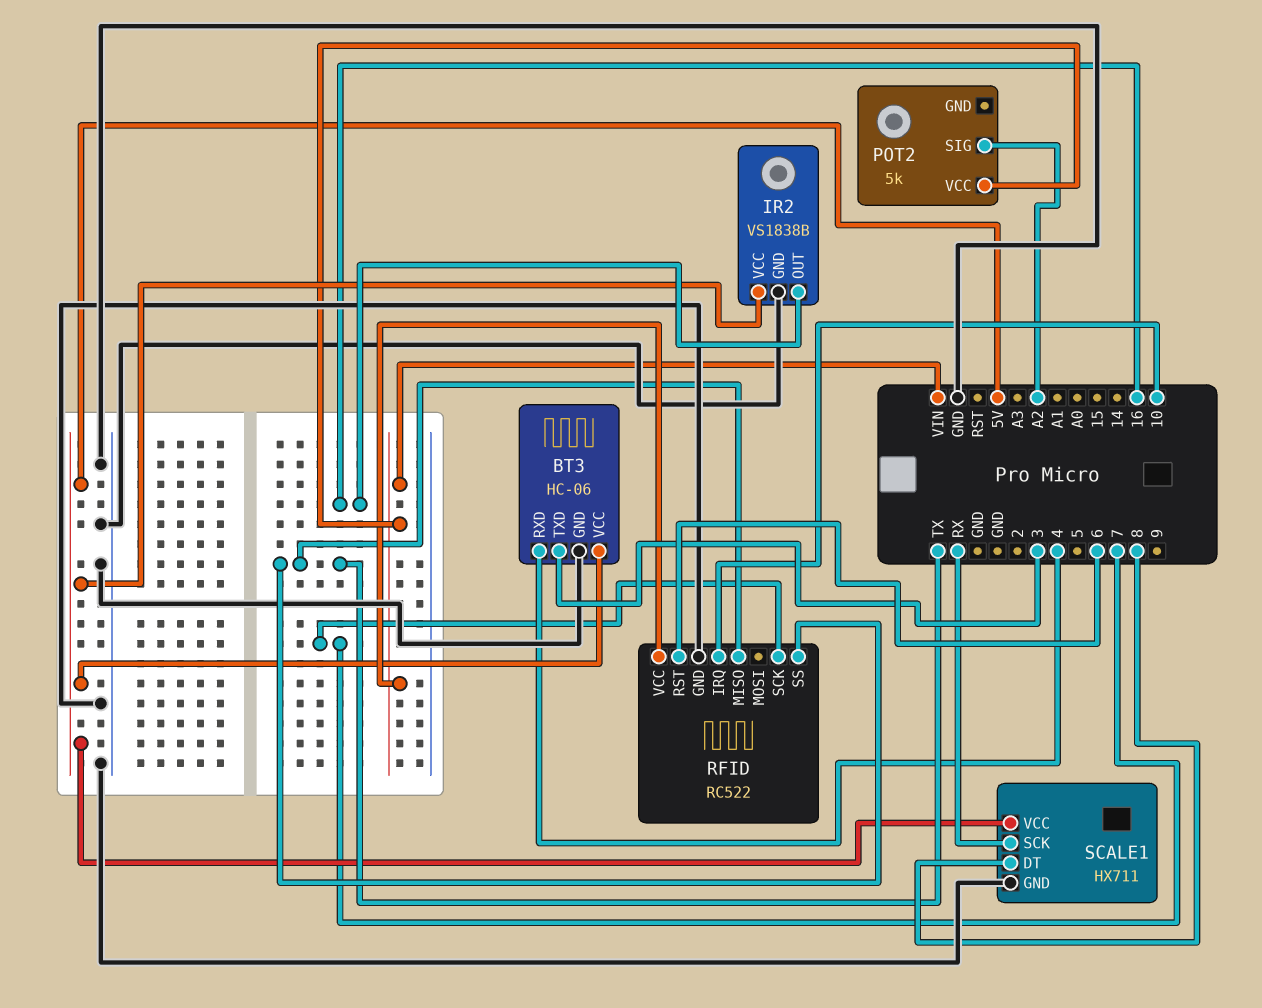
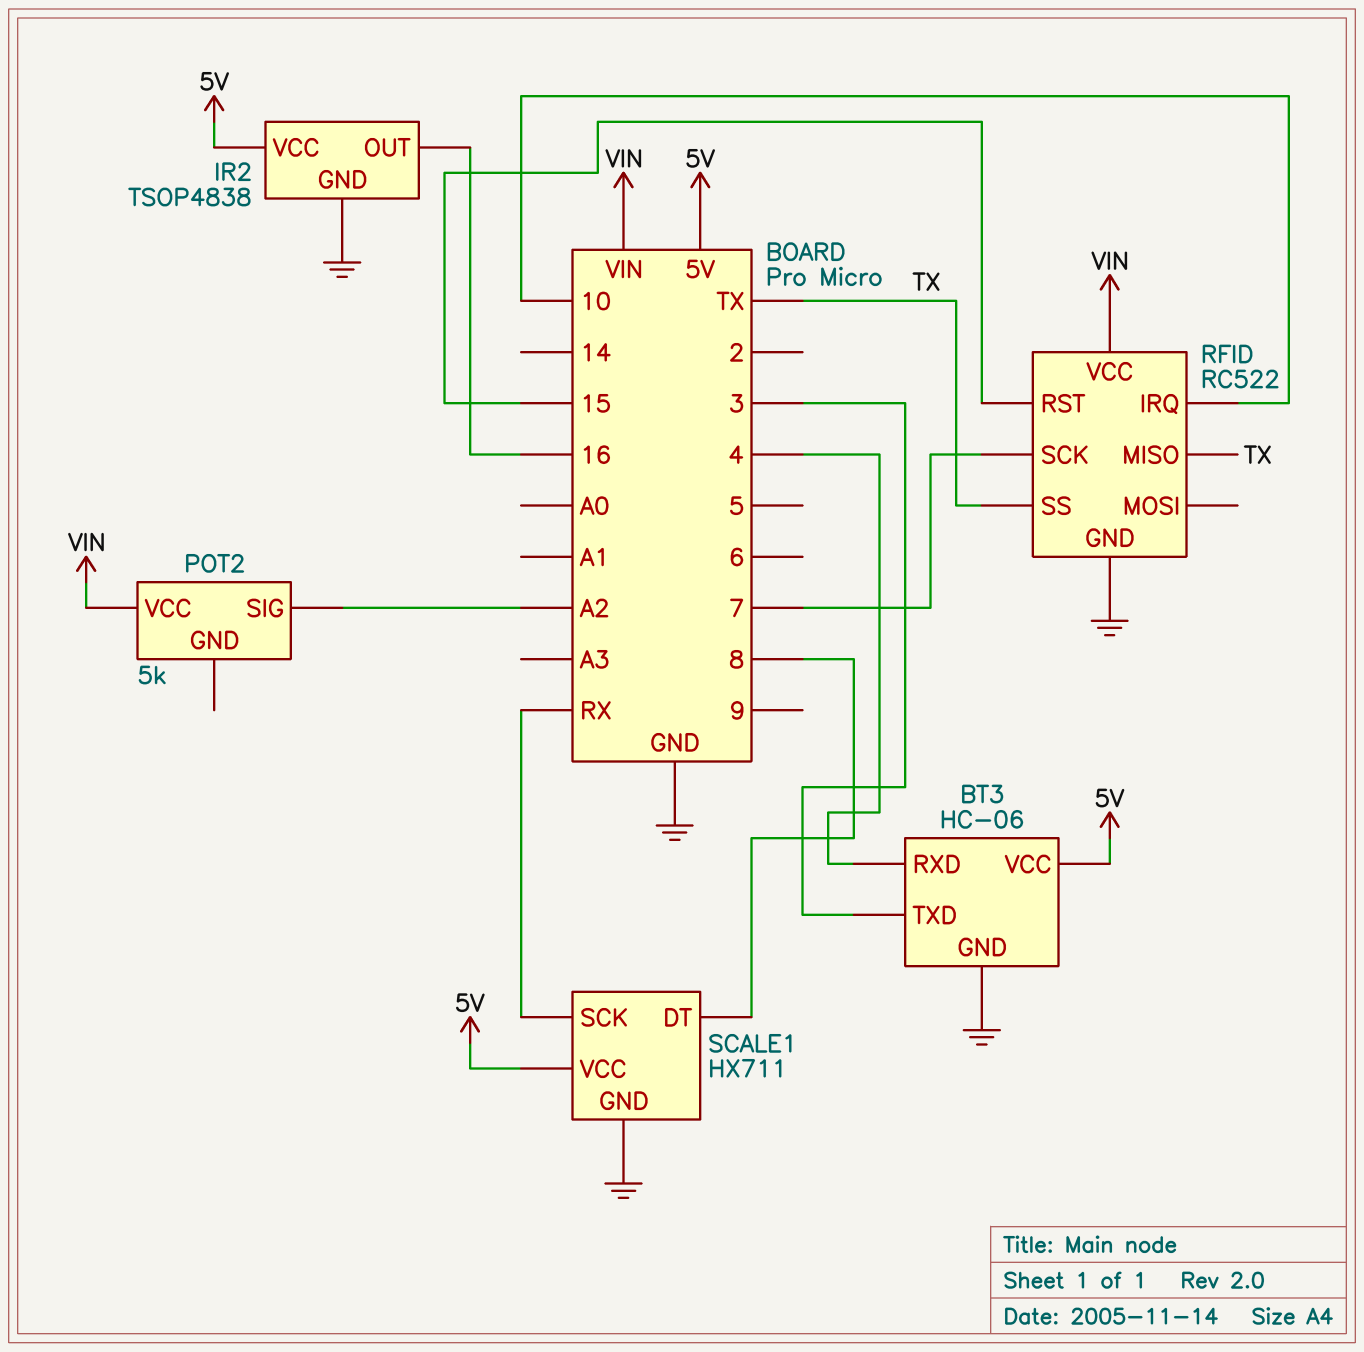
IR2: VS1838B -> TSOP4838
RFID pin RST: 6 -> 15

